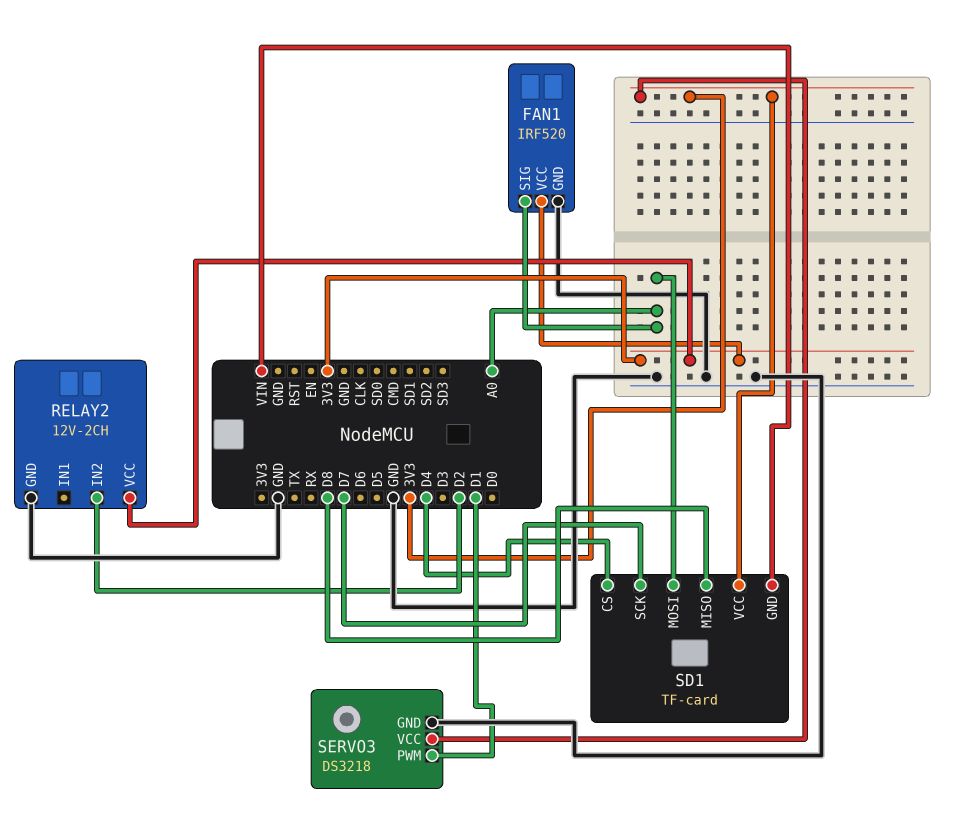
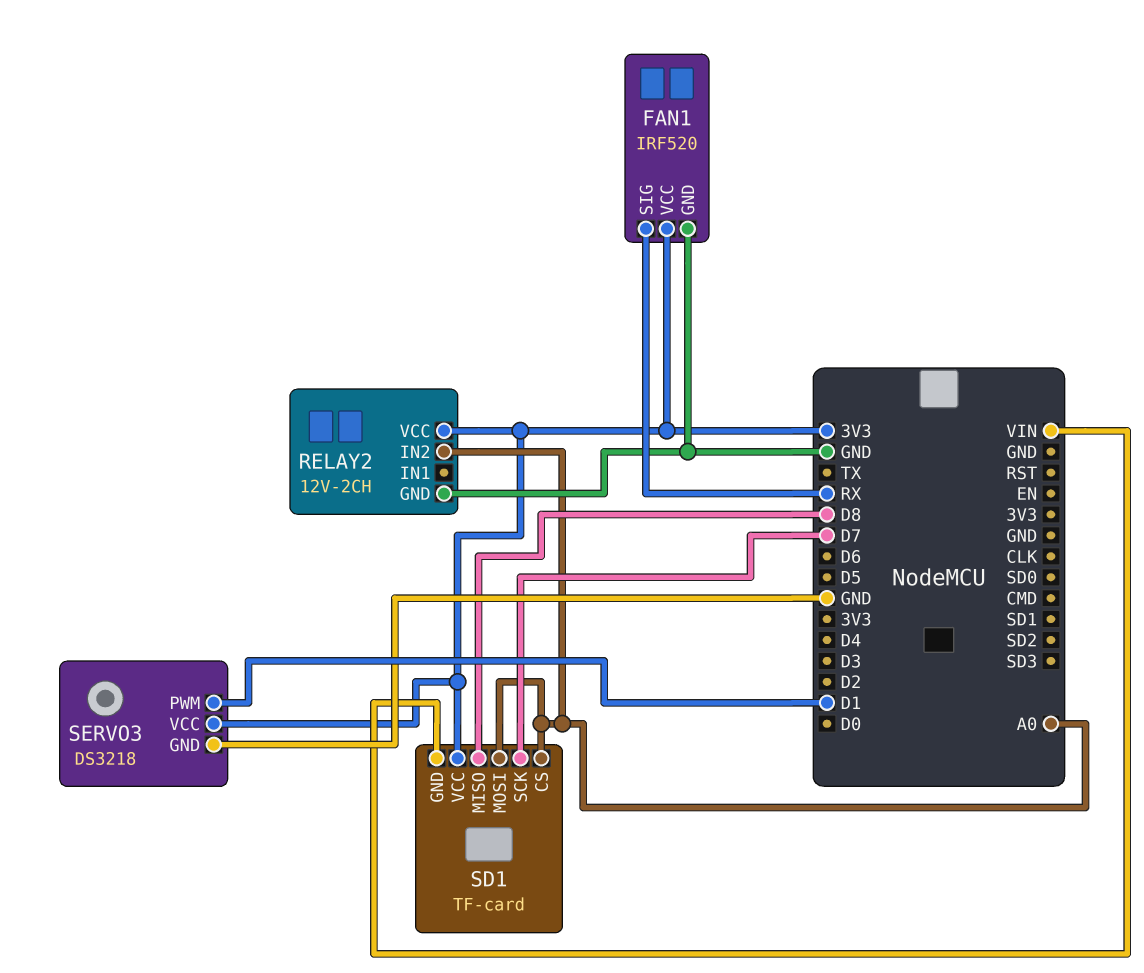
FAN1 pin SIG: A0 -> RX
RELAY2 pin IN2: D2 -> A0
SD1 pin CS: D4 -> A0

